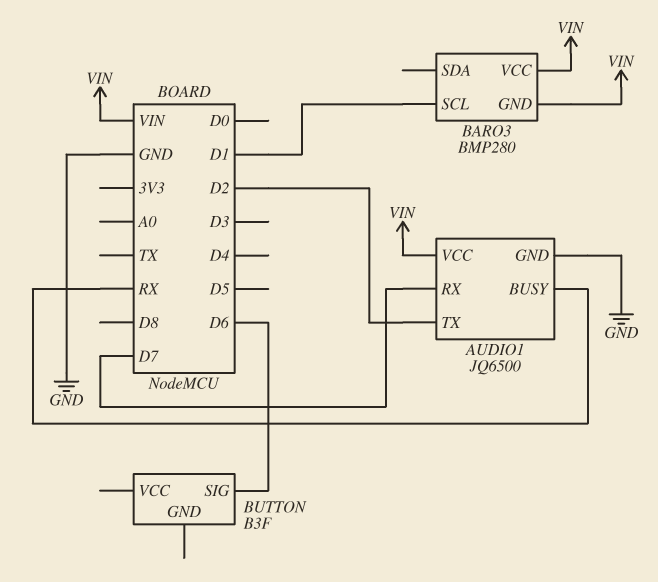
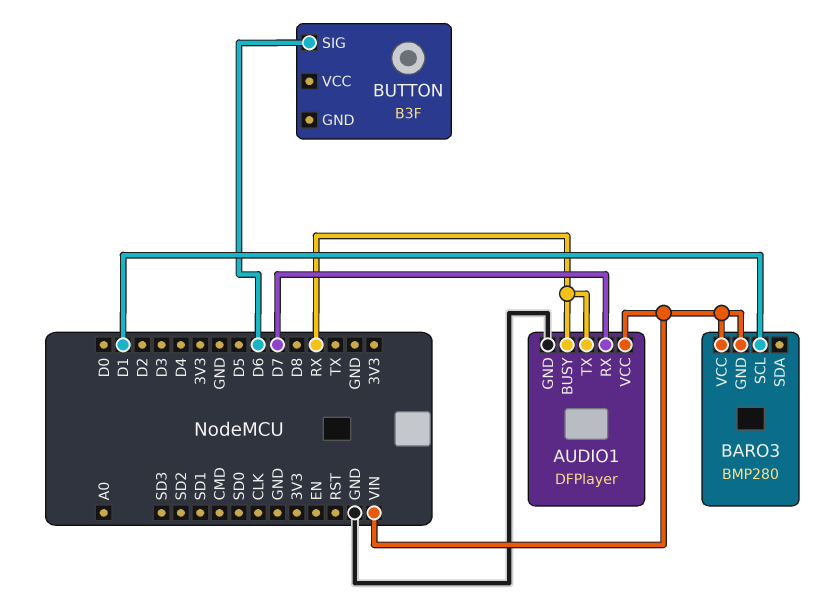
AUDIO1: JQ6500 -> DFPlayer
AUDIO1 pin TX: D2 -> RX

